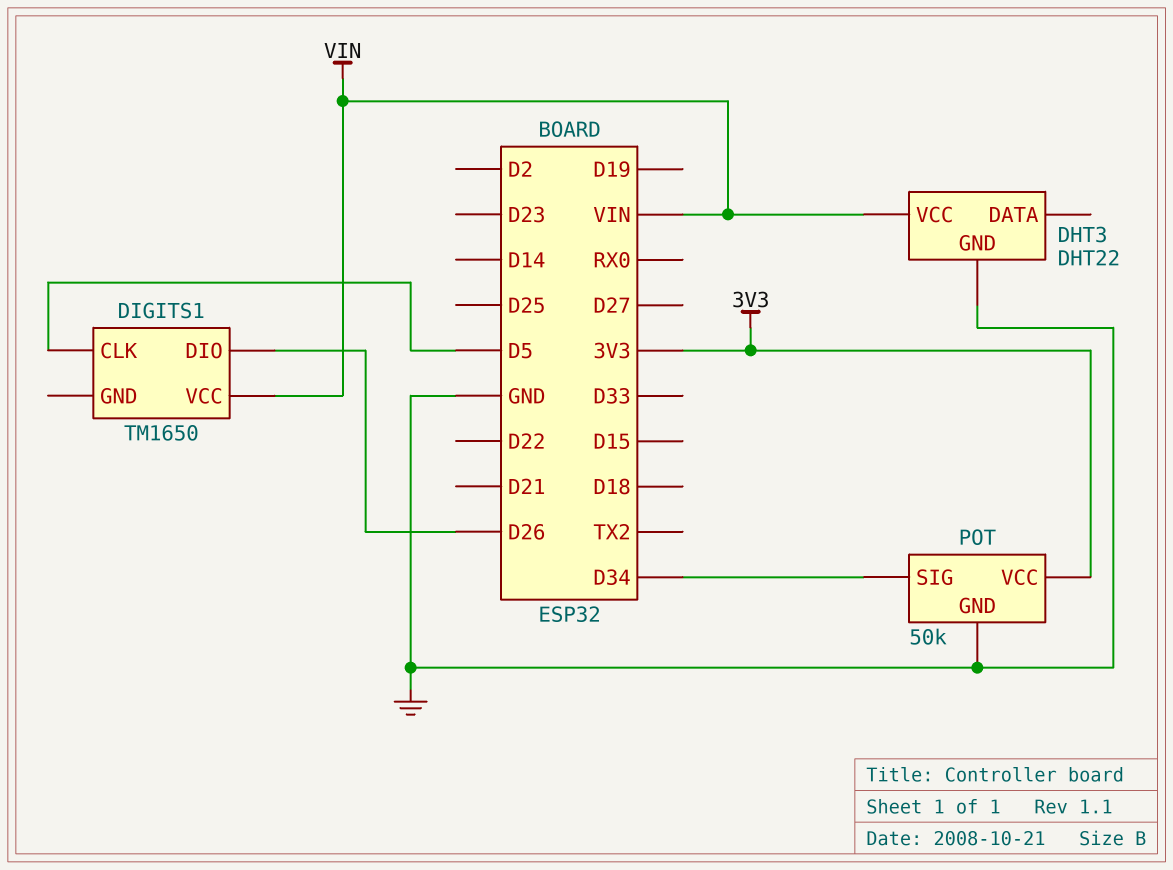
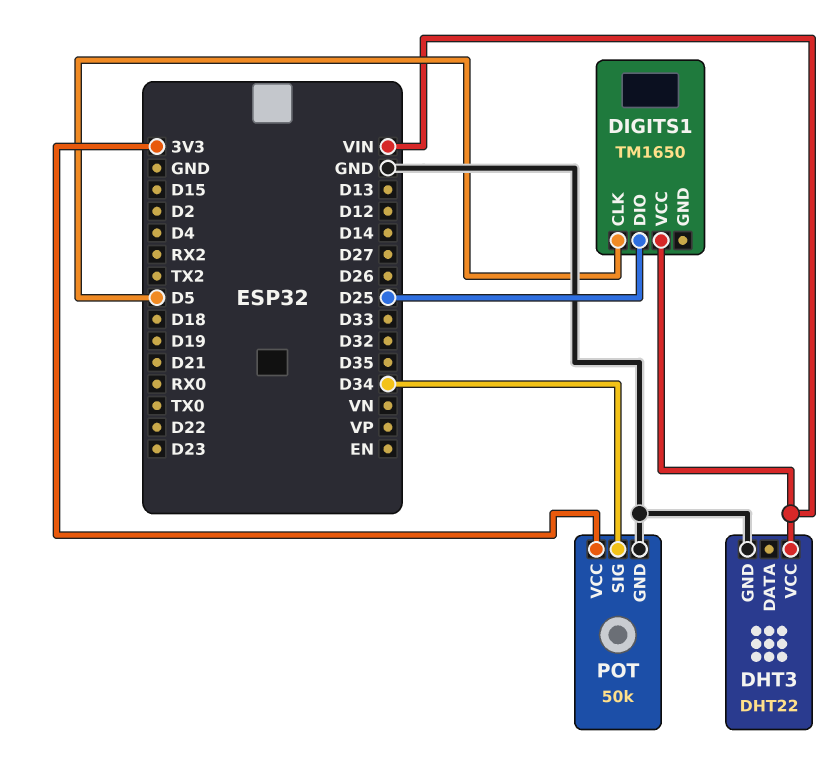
DIGITS1 pin DIO: D26 -> D25

